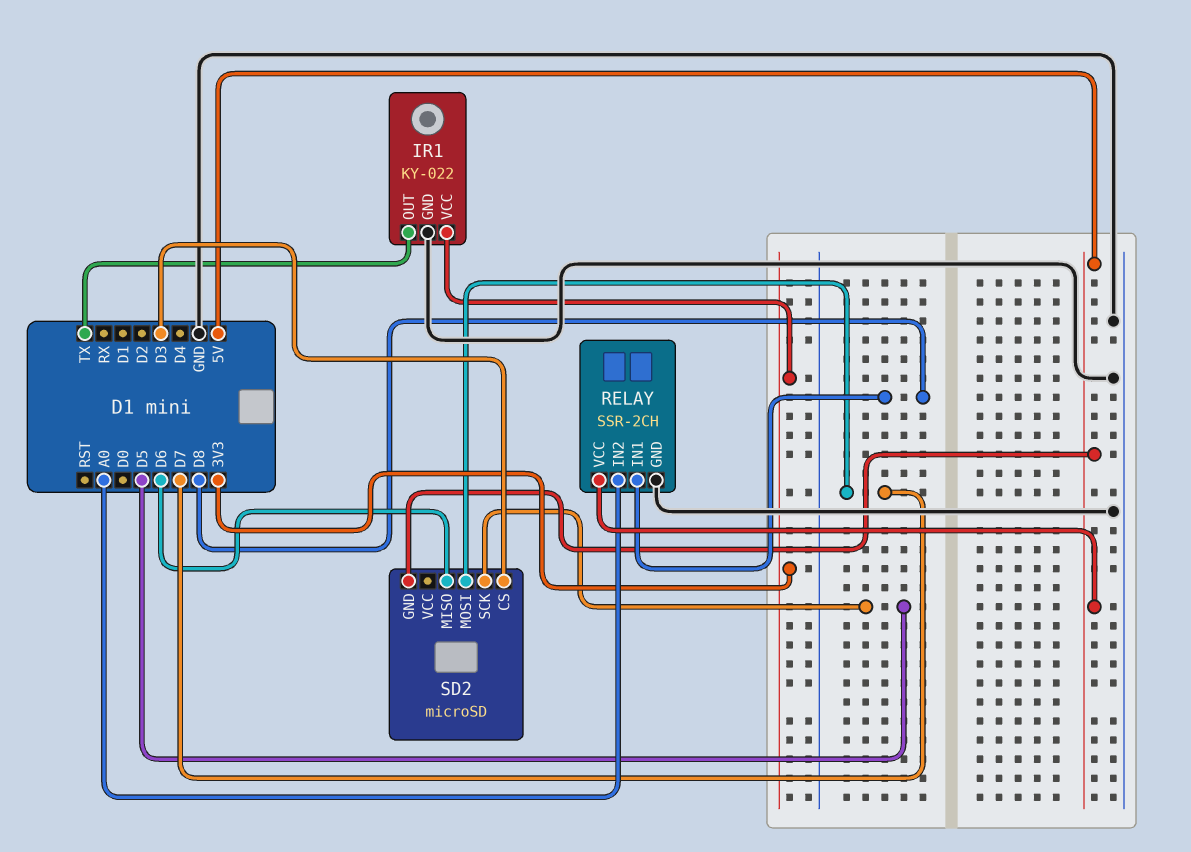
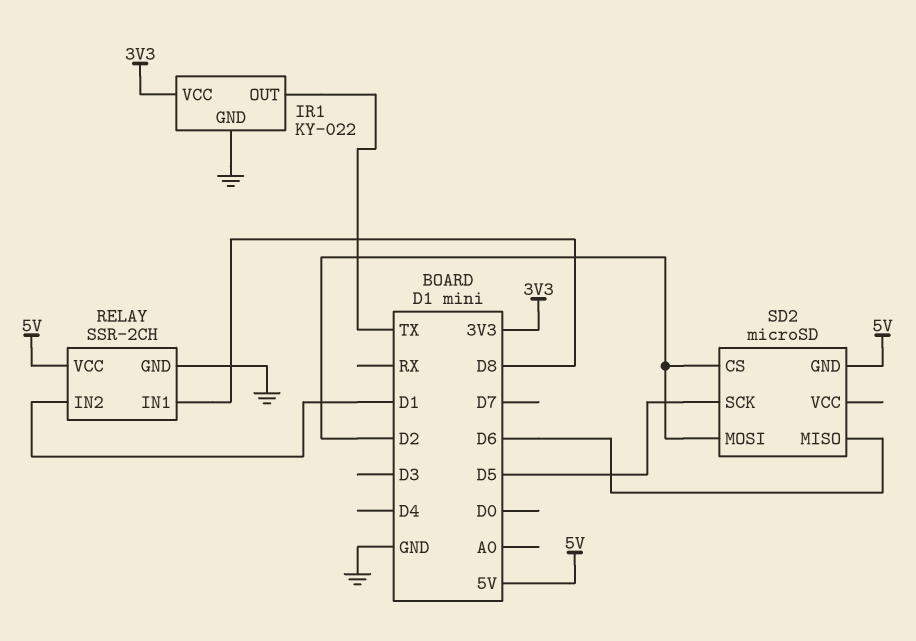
RELAY pin IN2: A0 -> D1
SD2 pin CS: D3 -> D2
SD2 pin MOSI: D7 -> D2

